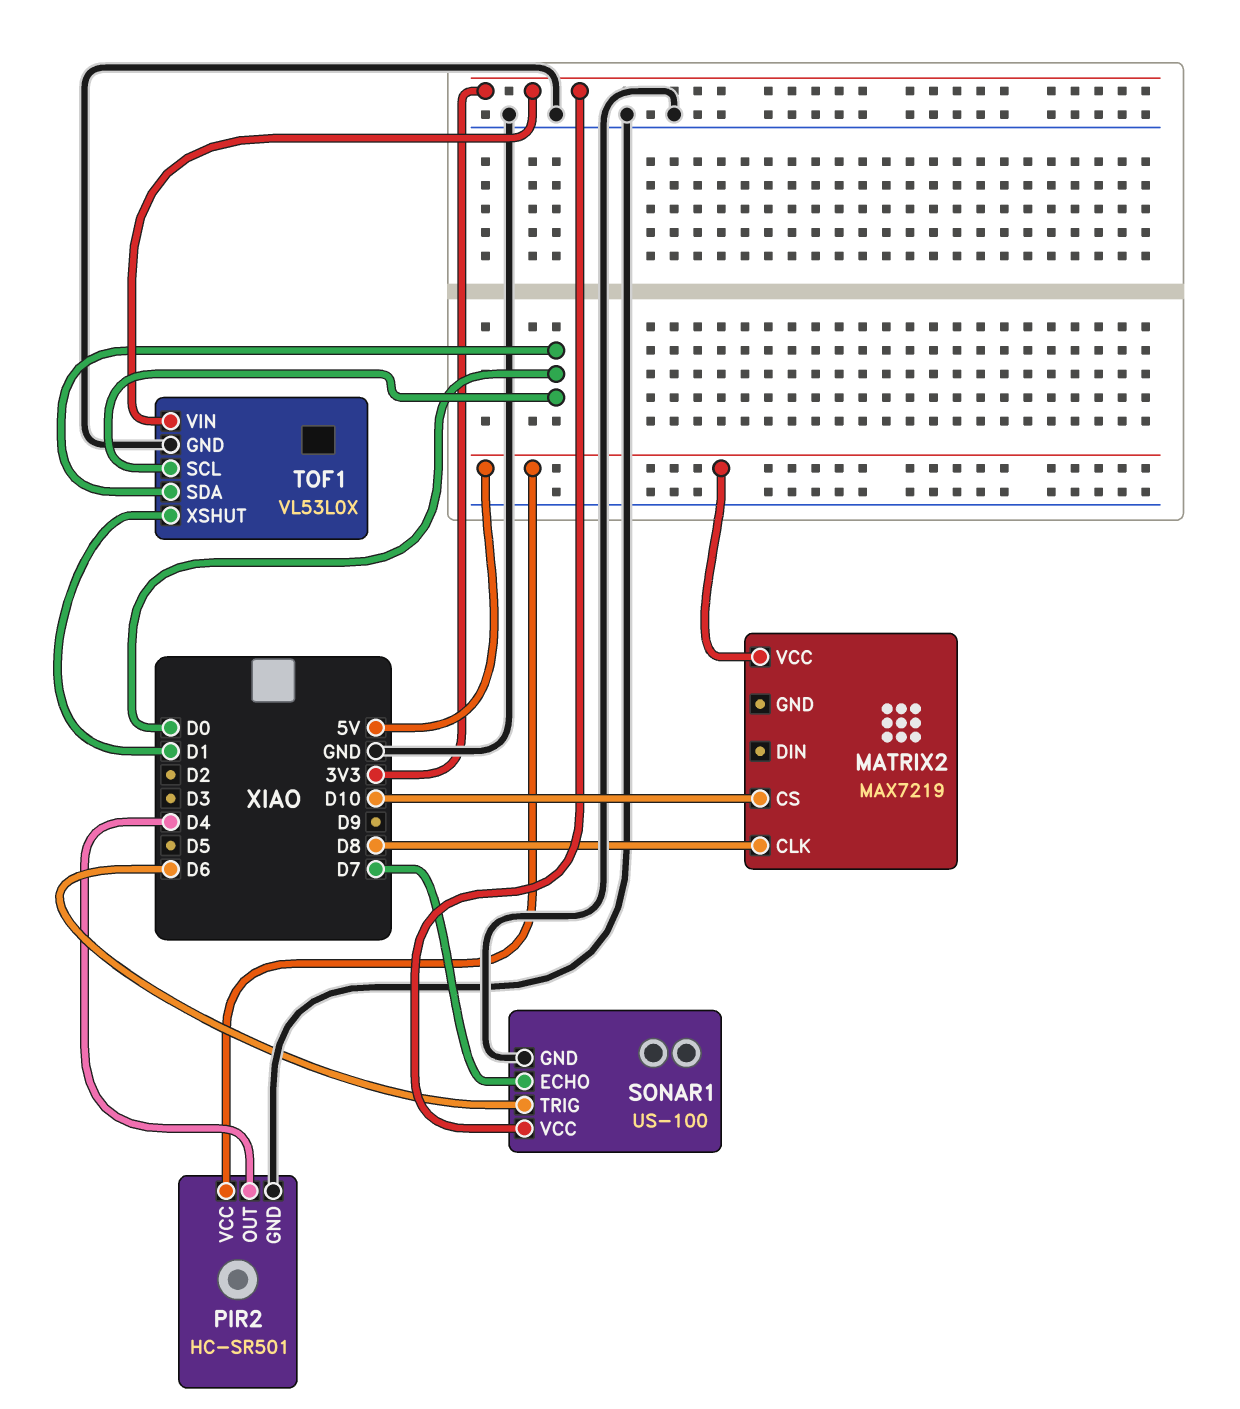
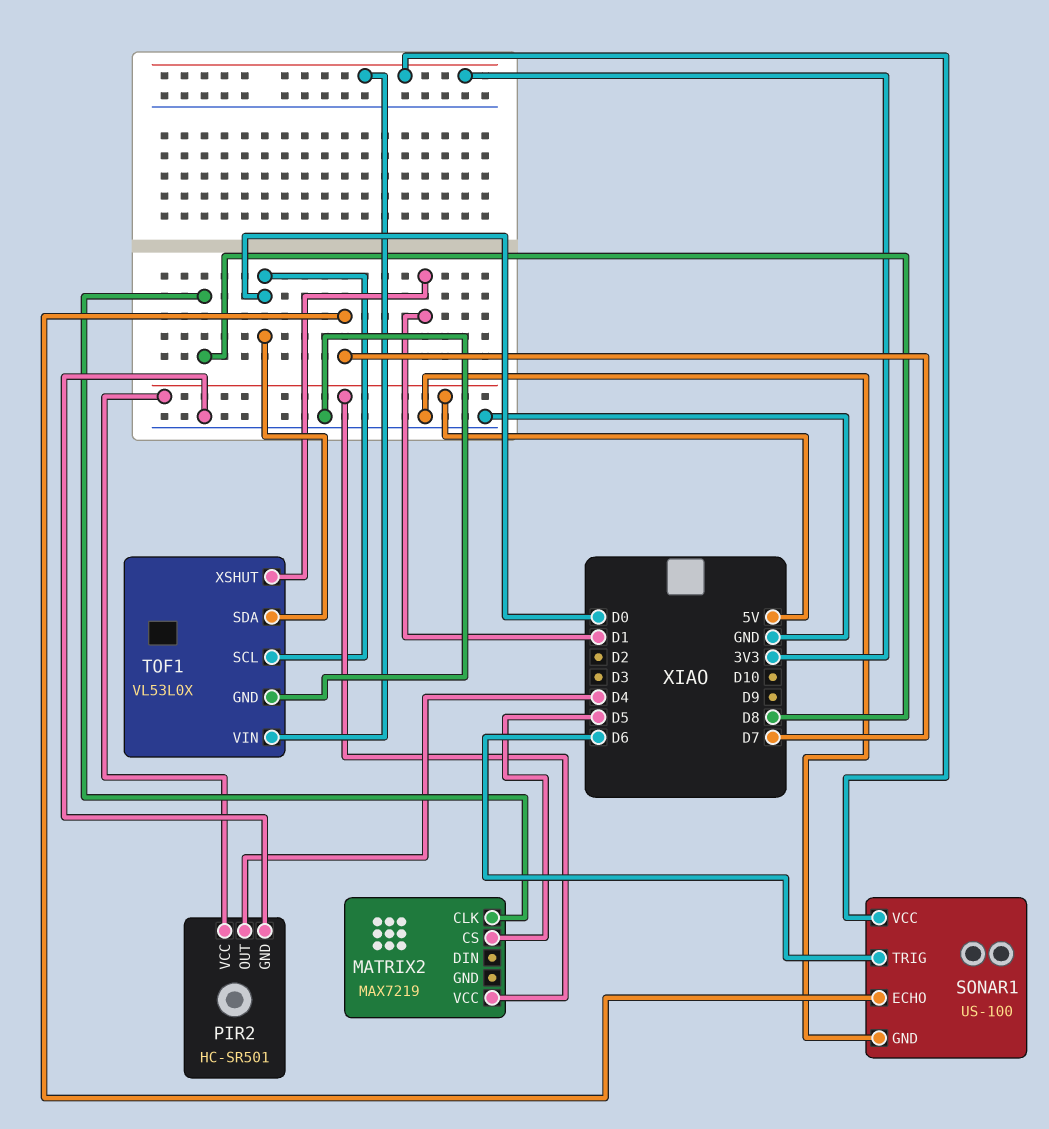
MATRIX2 pin CS: D10 -> D5

